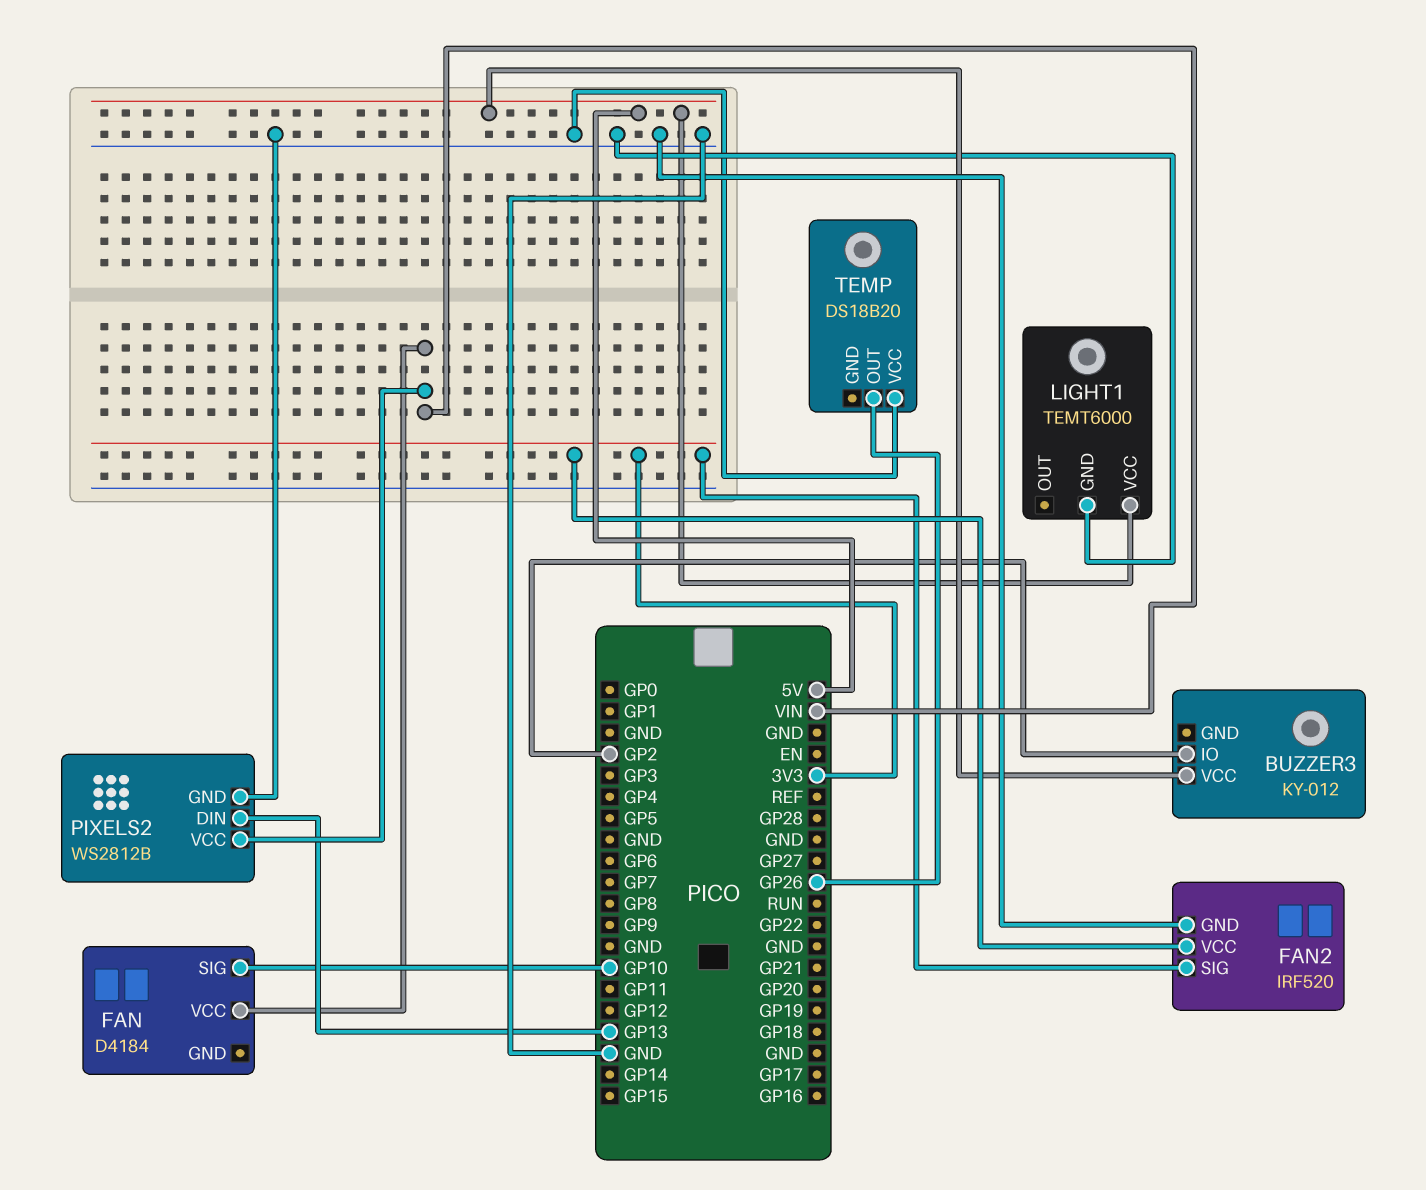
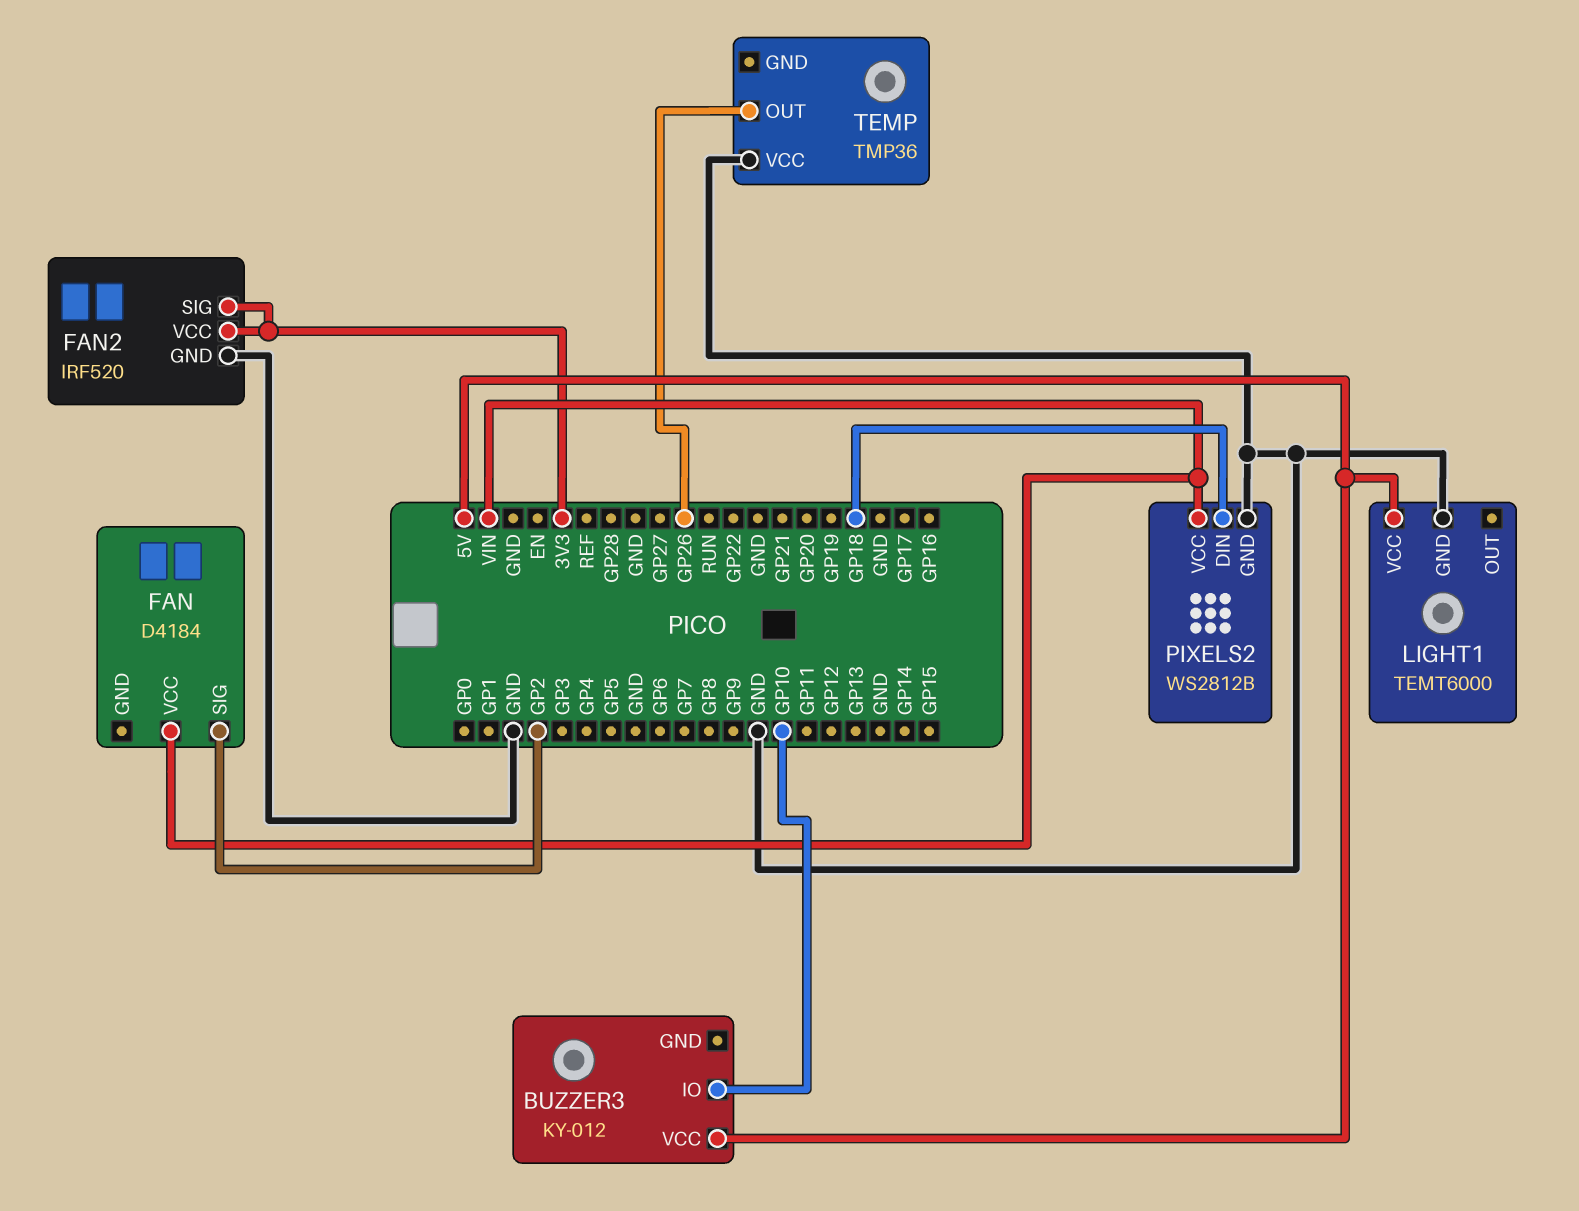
BUZZER3 pin IO: GP2 -> GP10
FAN pin SIG: GP10 -> GP2
PIXELS2 pin DIN: GP13 -> GP18
TEMP: DS18B20 -> TMP36

